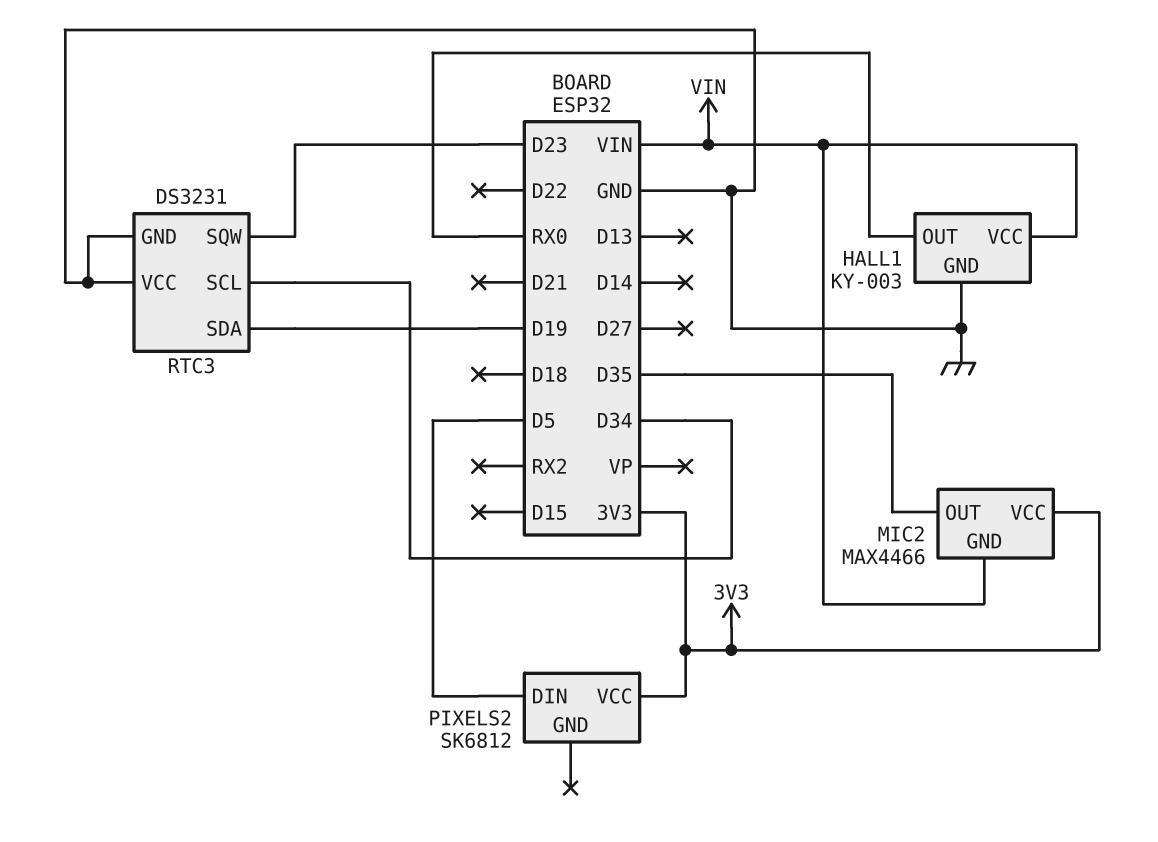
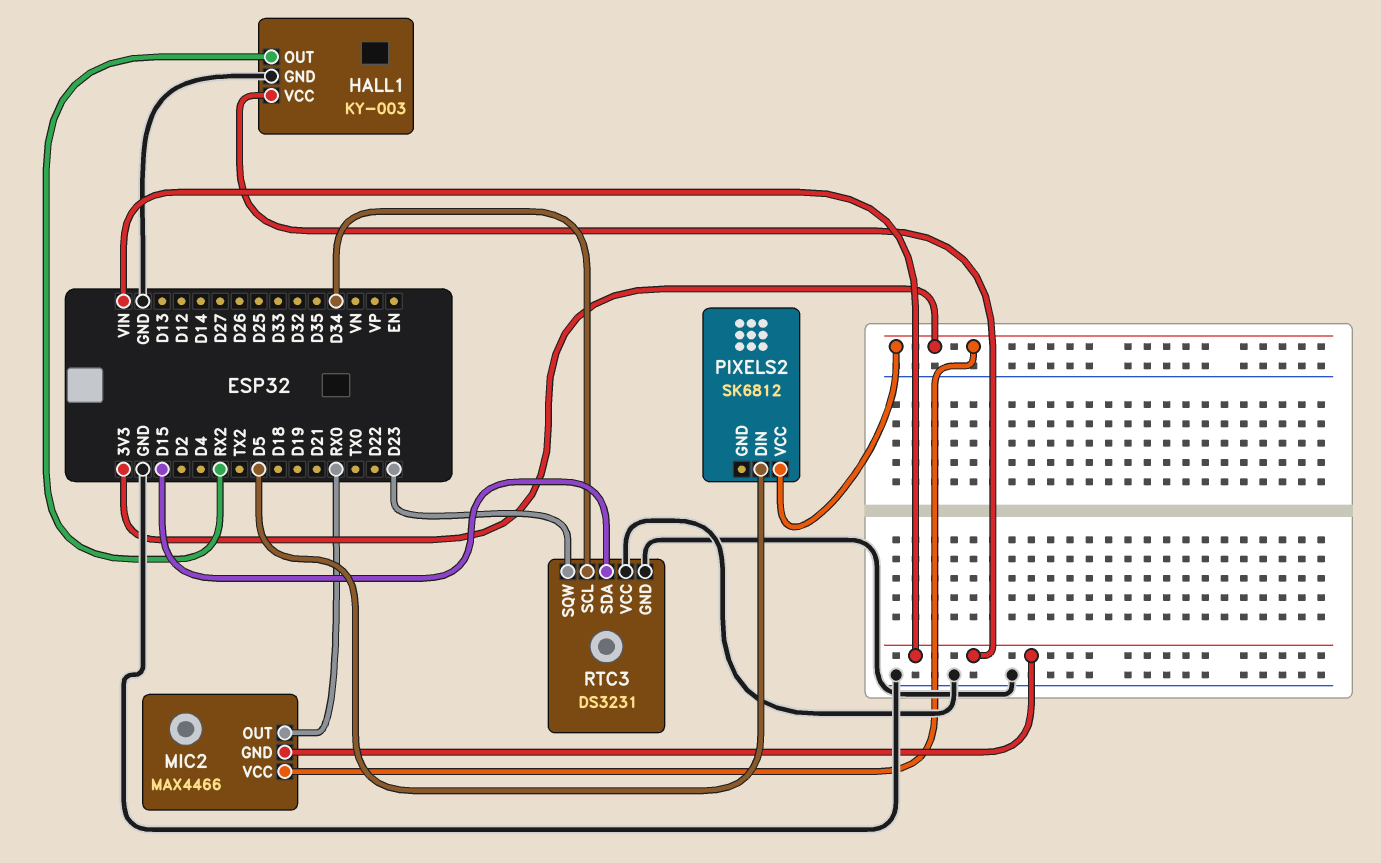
HALL1 pin OUT: RX0 -> RX2
MIC2 pin OUT: D35 -> RX0
RTC3 pin SDA: D19 -> D15

